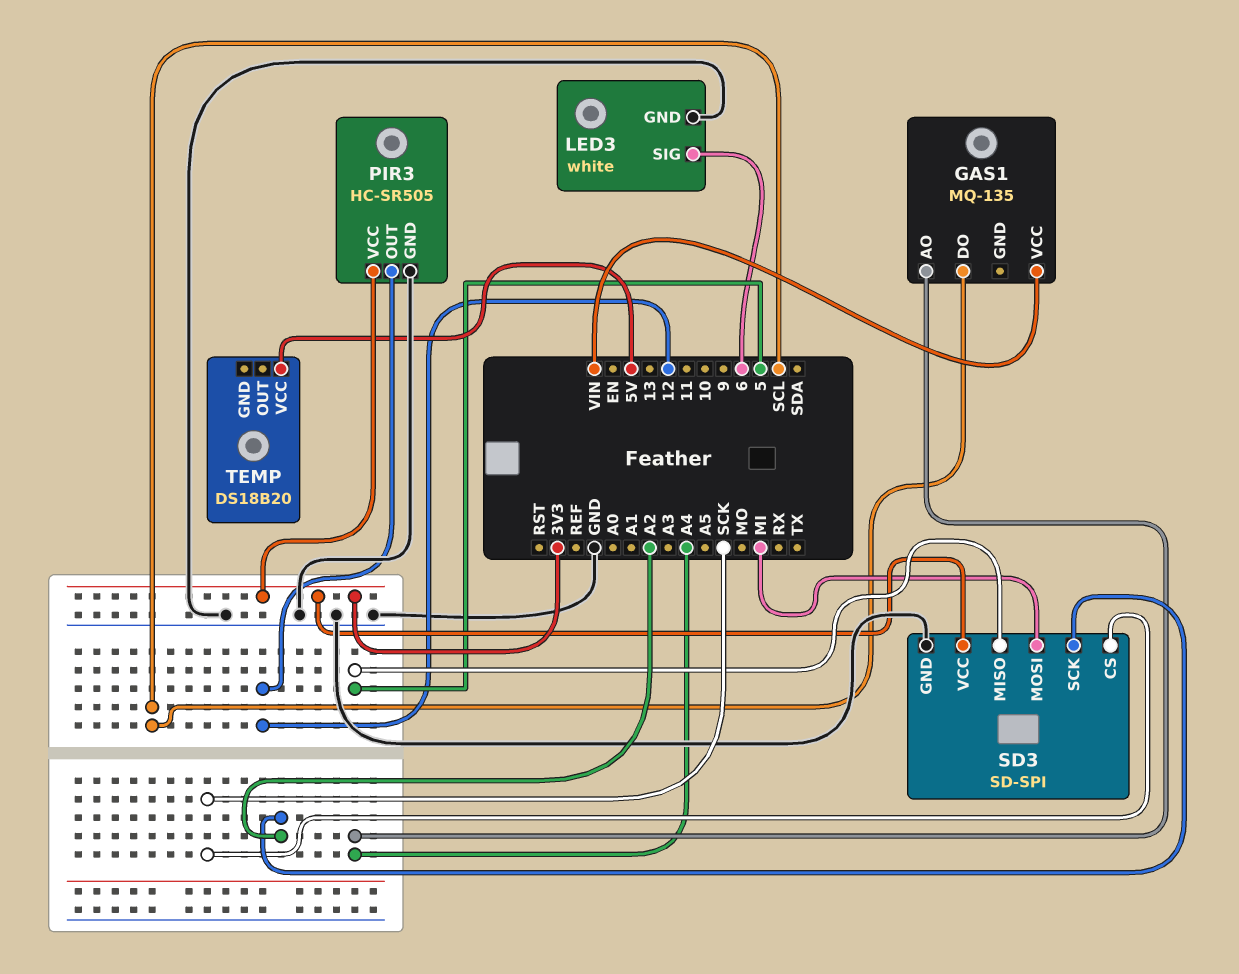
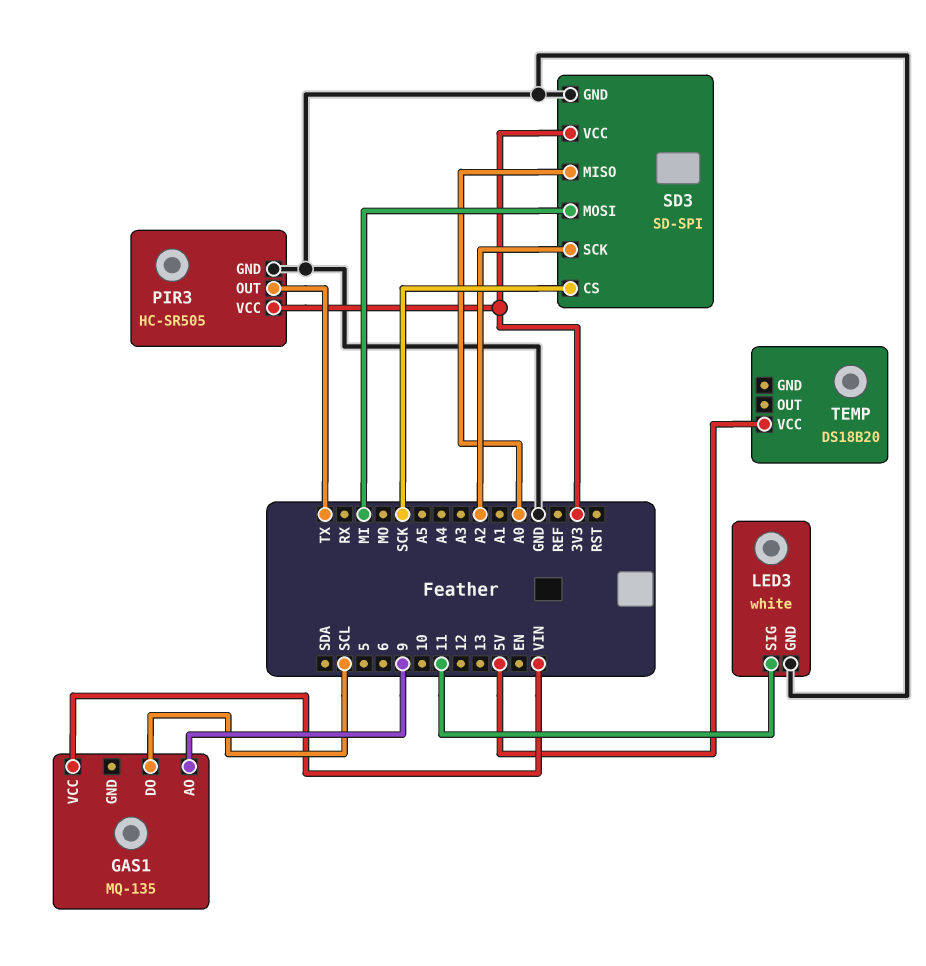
GAS1 pin AO: A4 -> 9
LED3 pin SIG: 6 -> 11
PIR3 pin OUT: 12 -> TX
SD3 pin MISO: 5 -> A0

